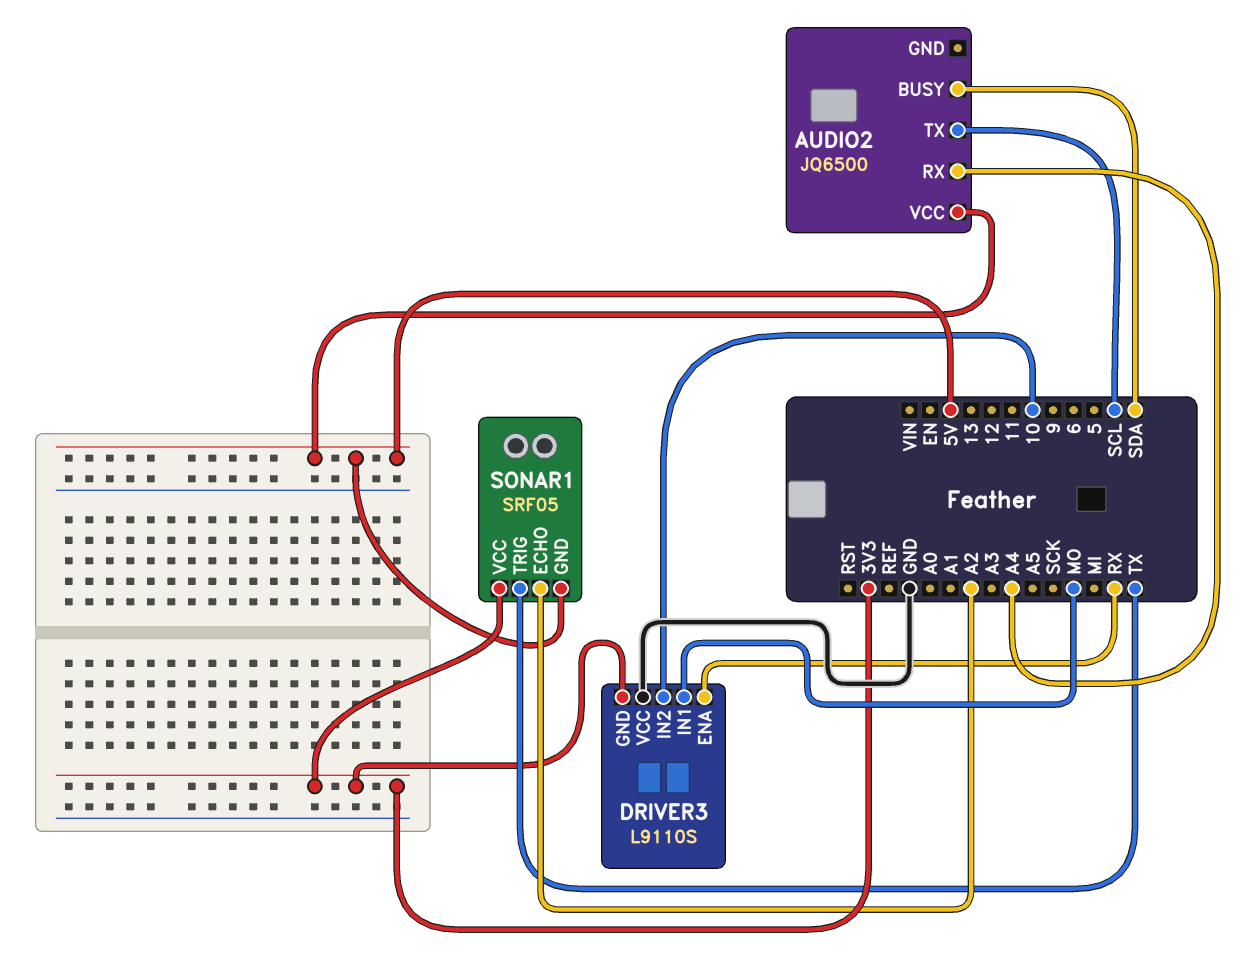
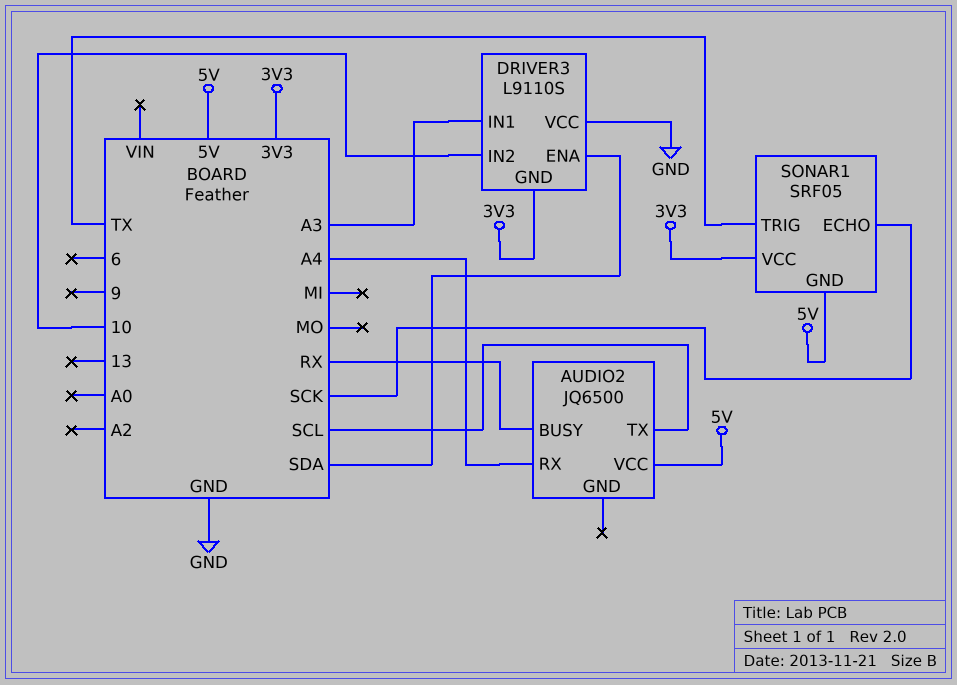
AUDIO2 pin BUSY: SDA -> RX
DRIVER3 pin ENA: RX -> SDA
DRIVER3 pin IN1: MO -> A3
SONAR1 pin ECHO: A2 -> SCK

